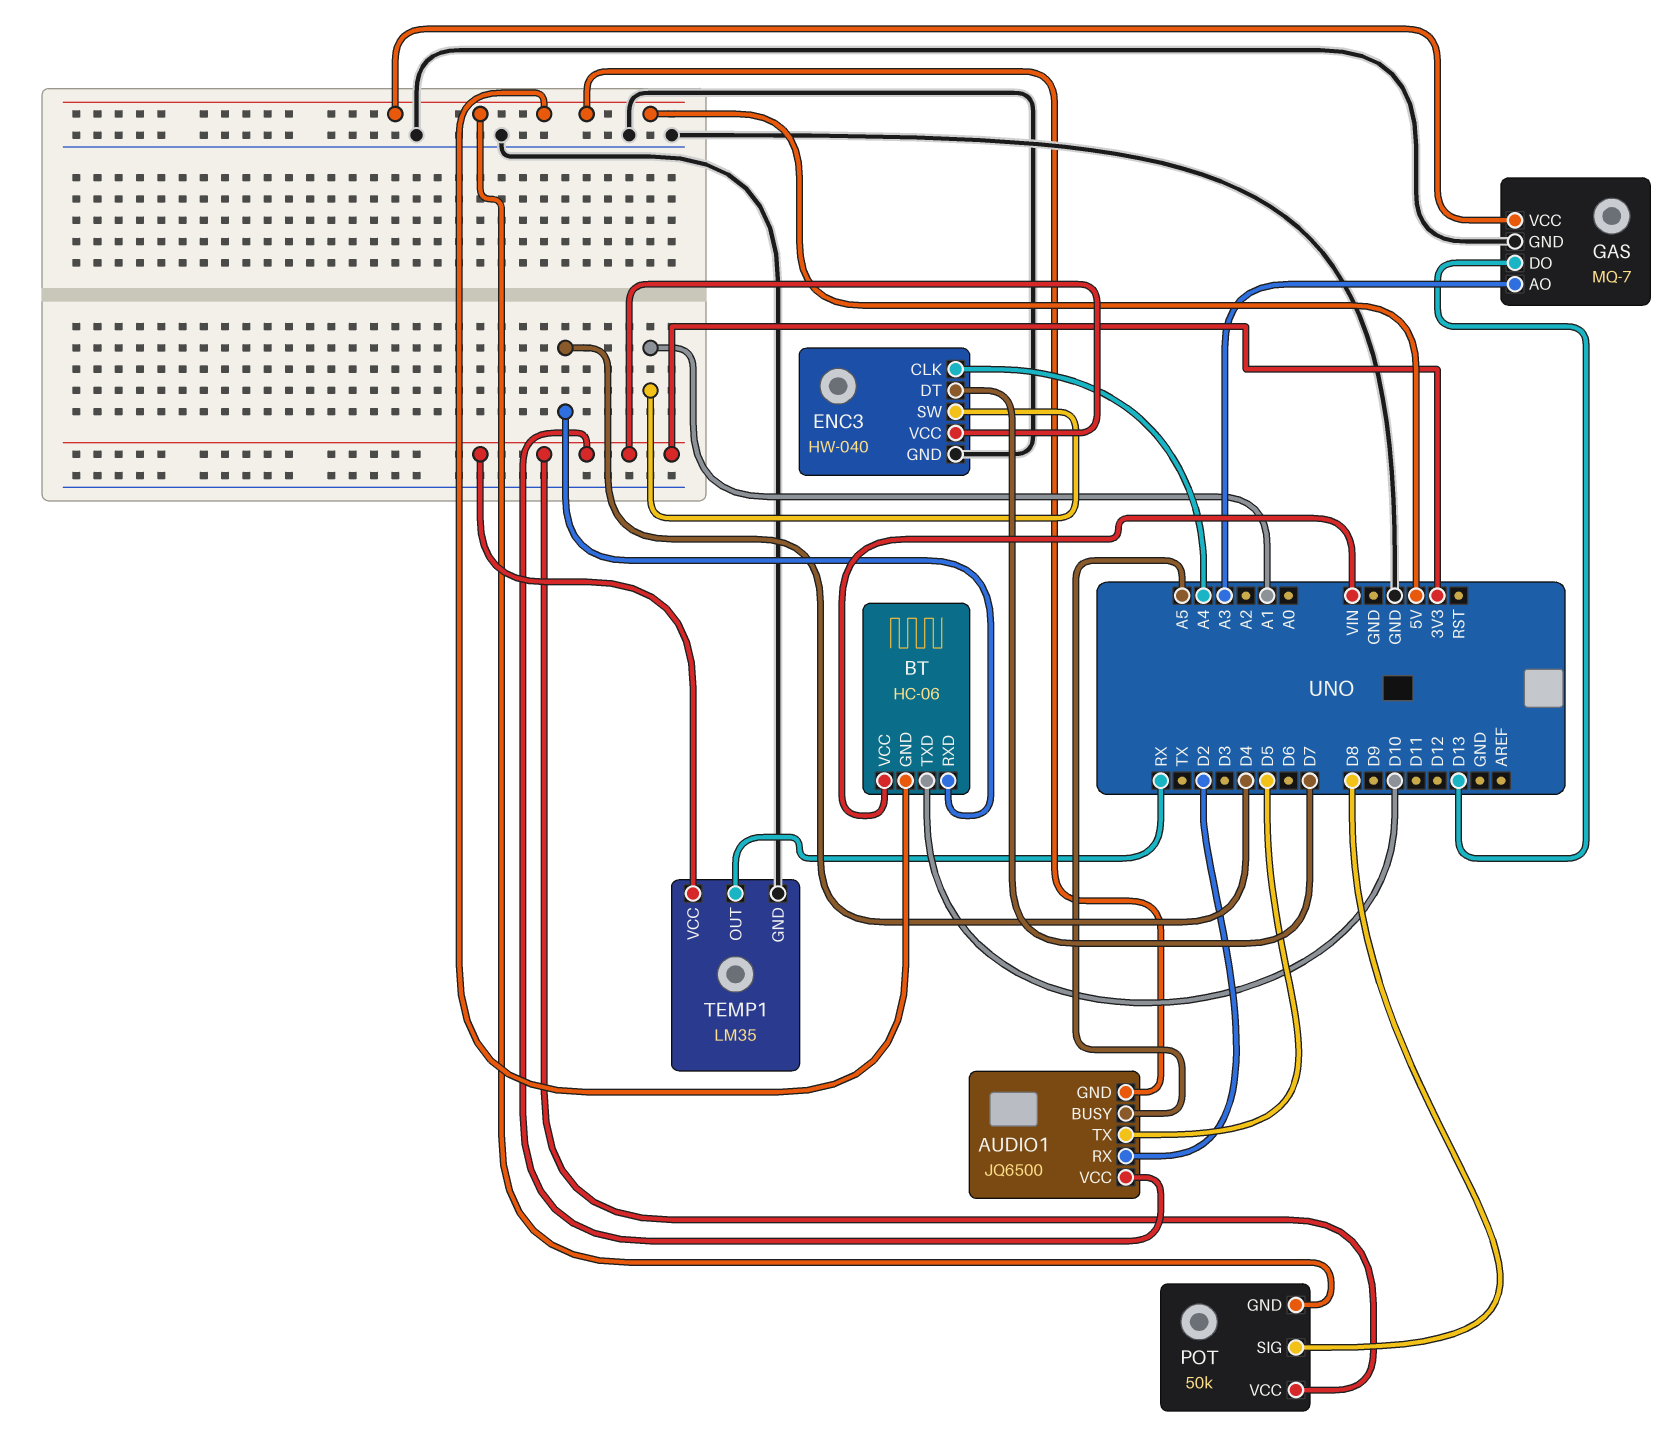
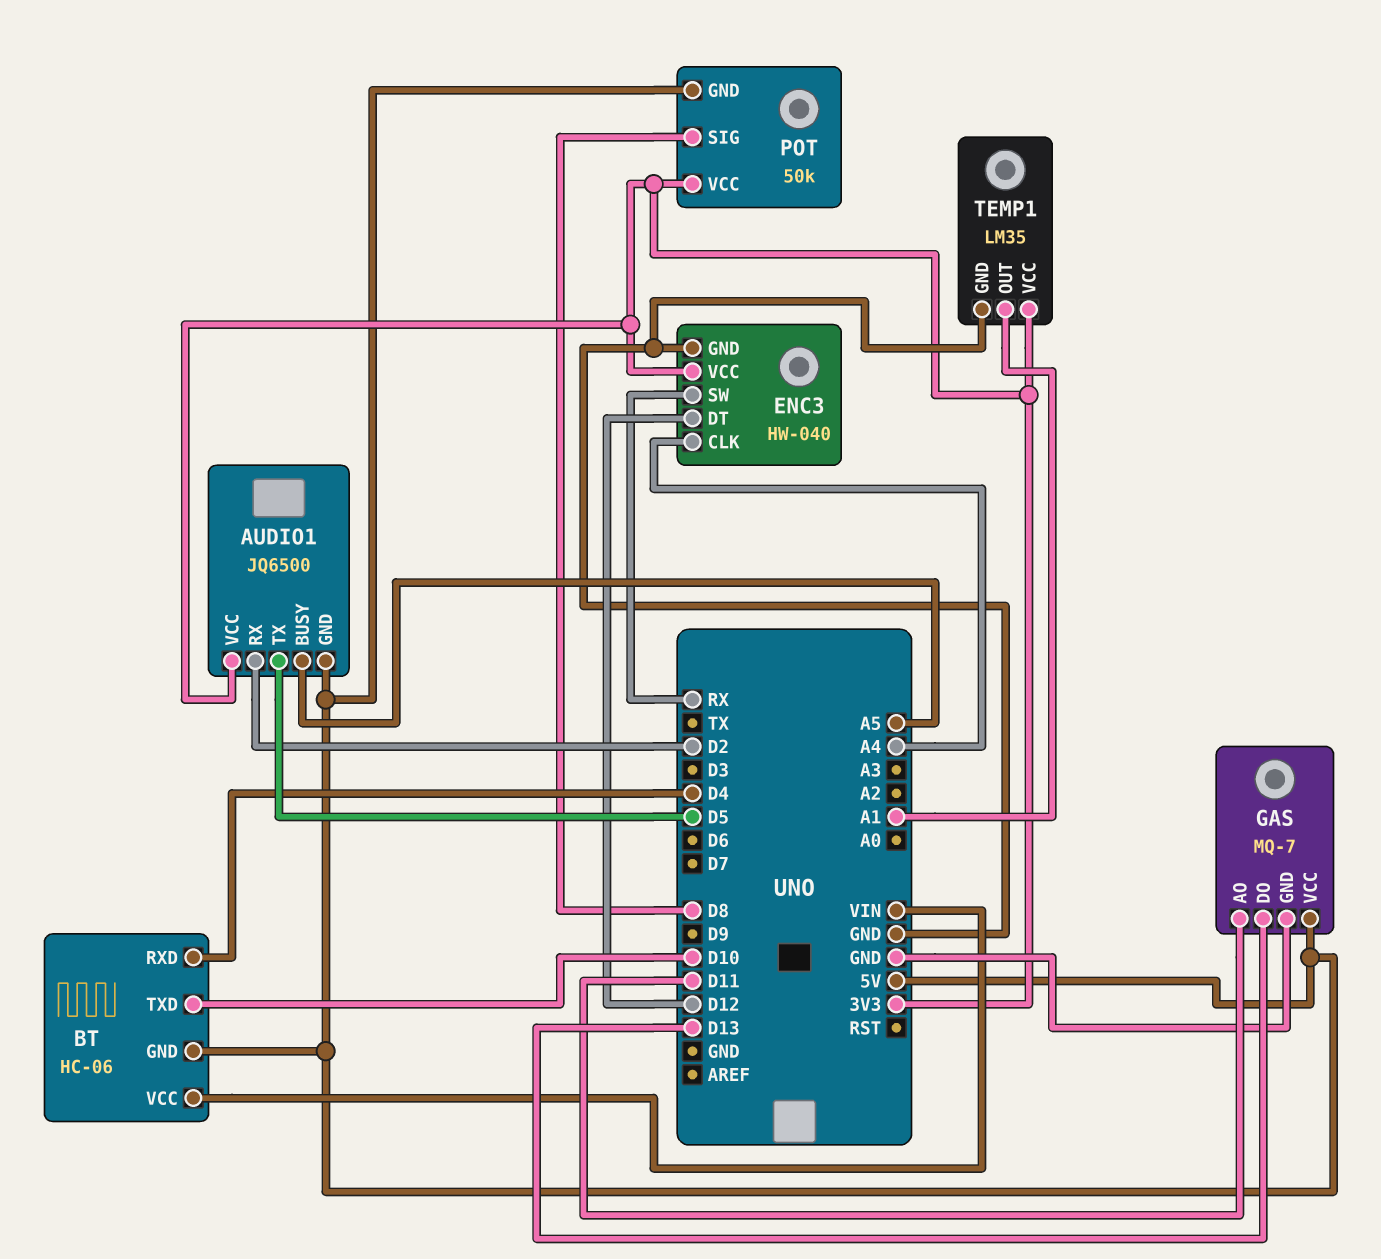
ENC3 pin DT: D7 -> D12
ENC3 pin SW: A1 -> RX
GAS pin AO: A3 -> D11
TEMP1 pin OUT: RX -> A1

